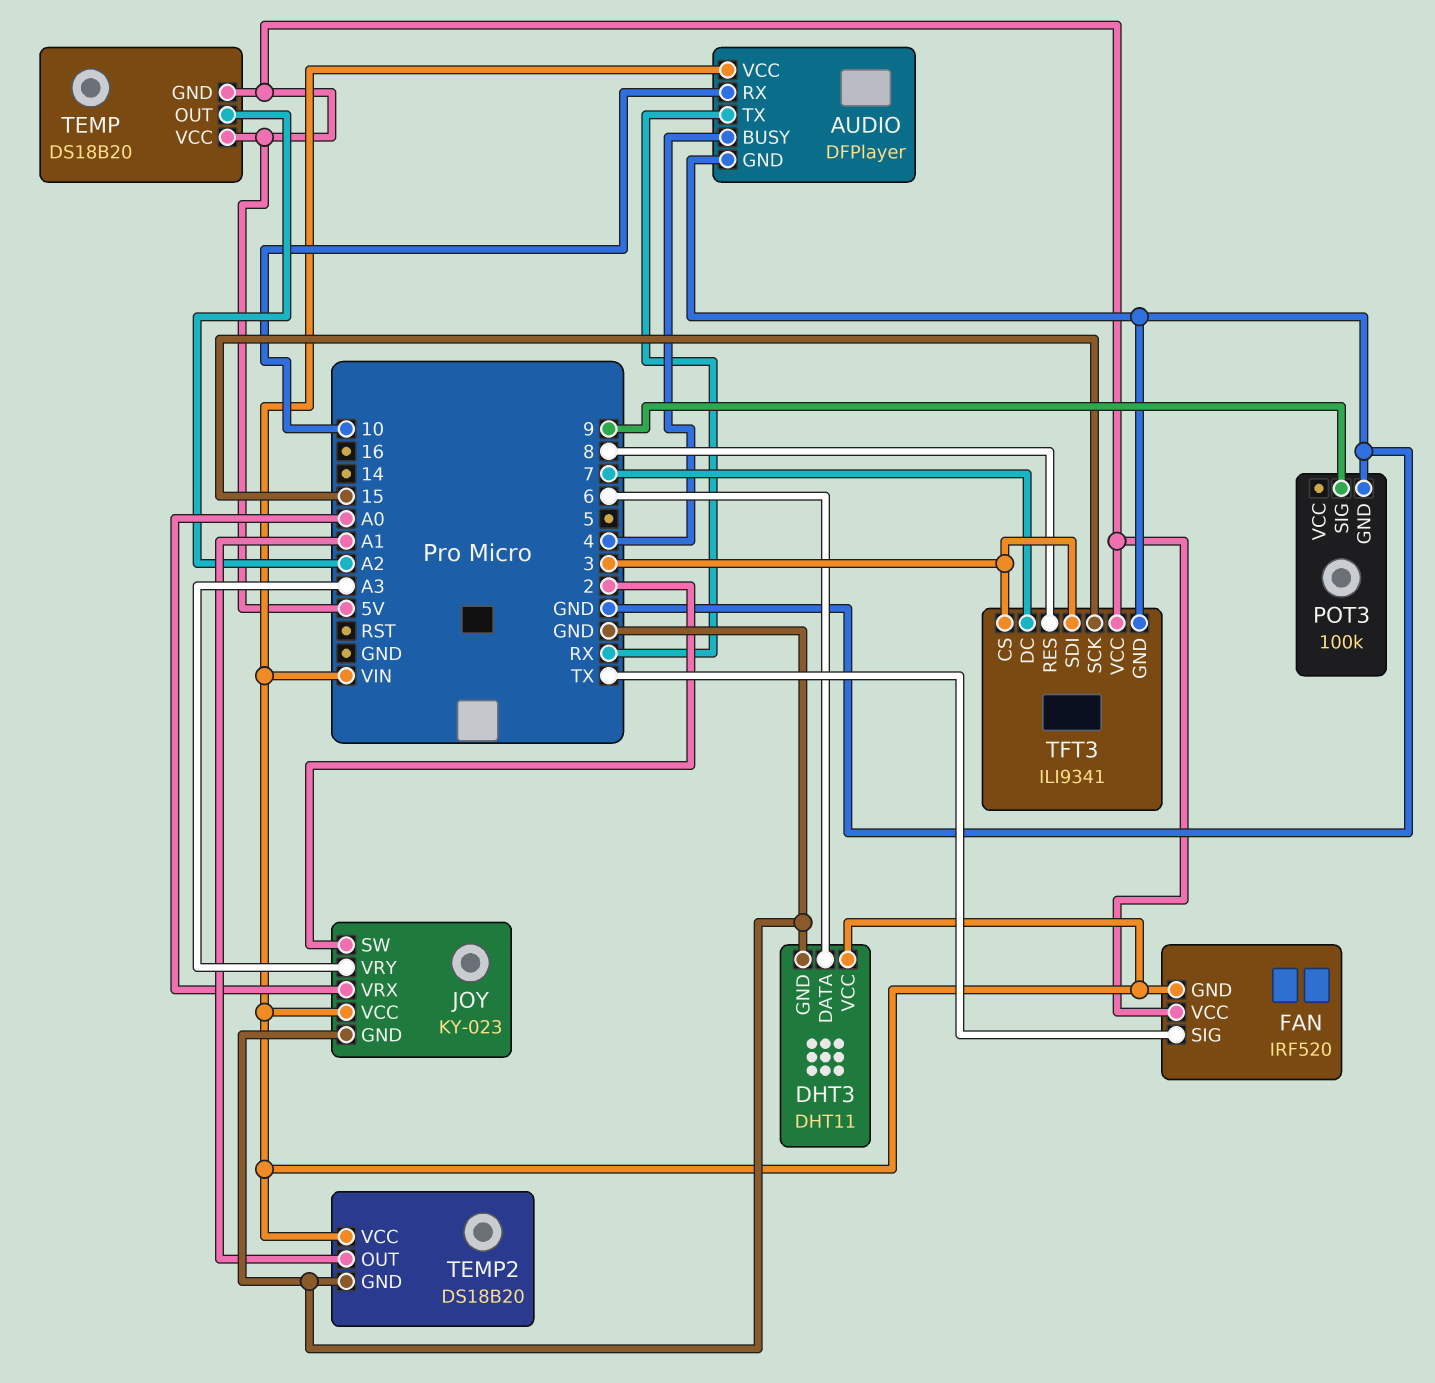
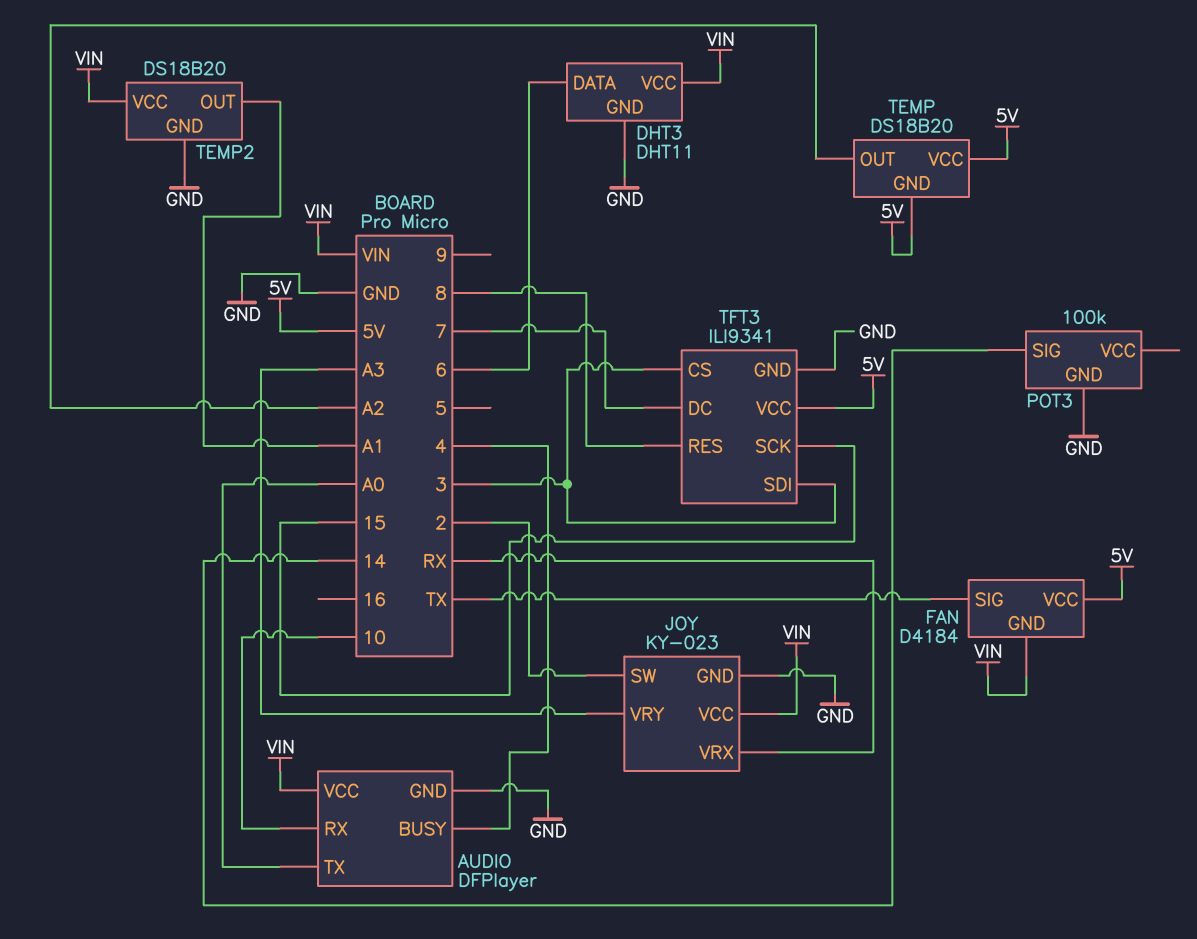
AUDIO pin TX: RX -> A0
FAN: IRF520 -> D4184
JOY pin VRX: A0 -> RX
POT3 pin SIG: 9 -> 14

